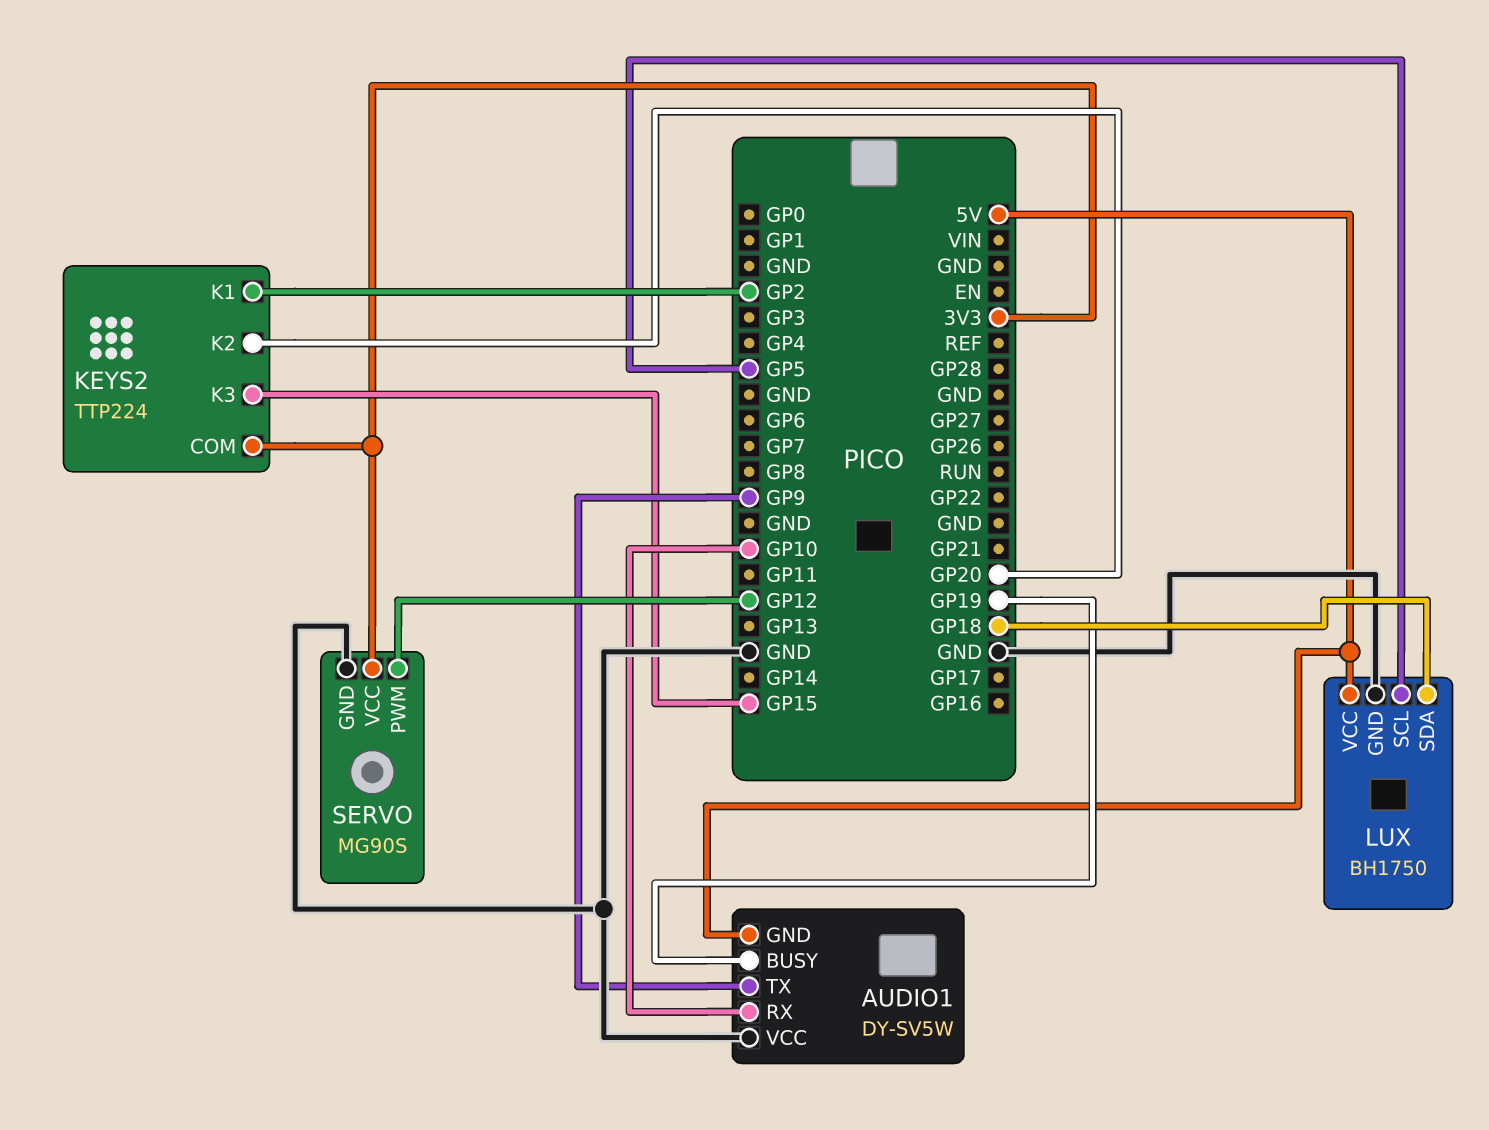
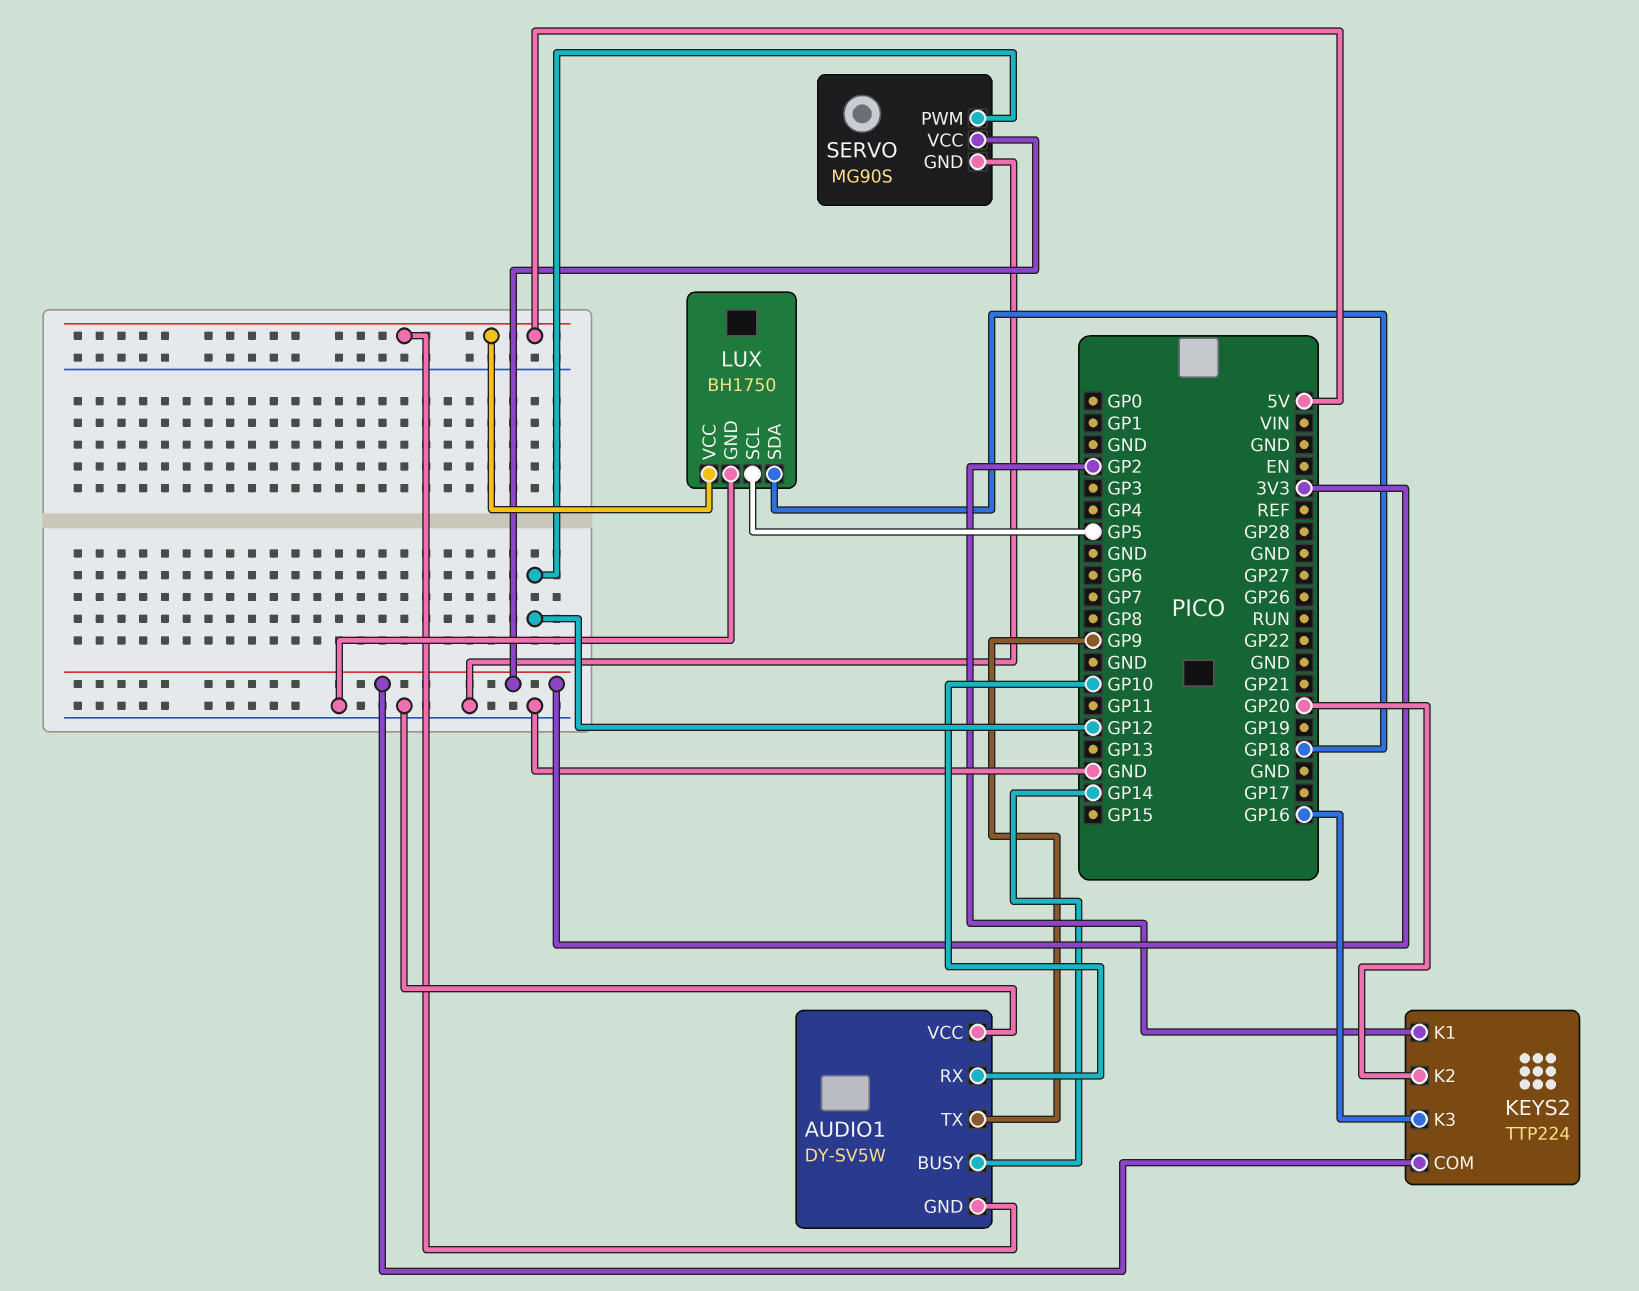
AUDIO1 pin BUSY: GP19 -> GP14
KEYS2 pin K3: GP15 -> GP16

